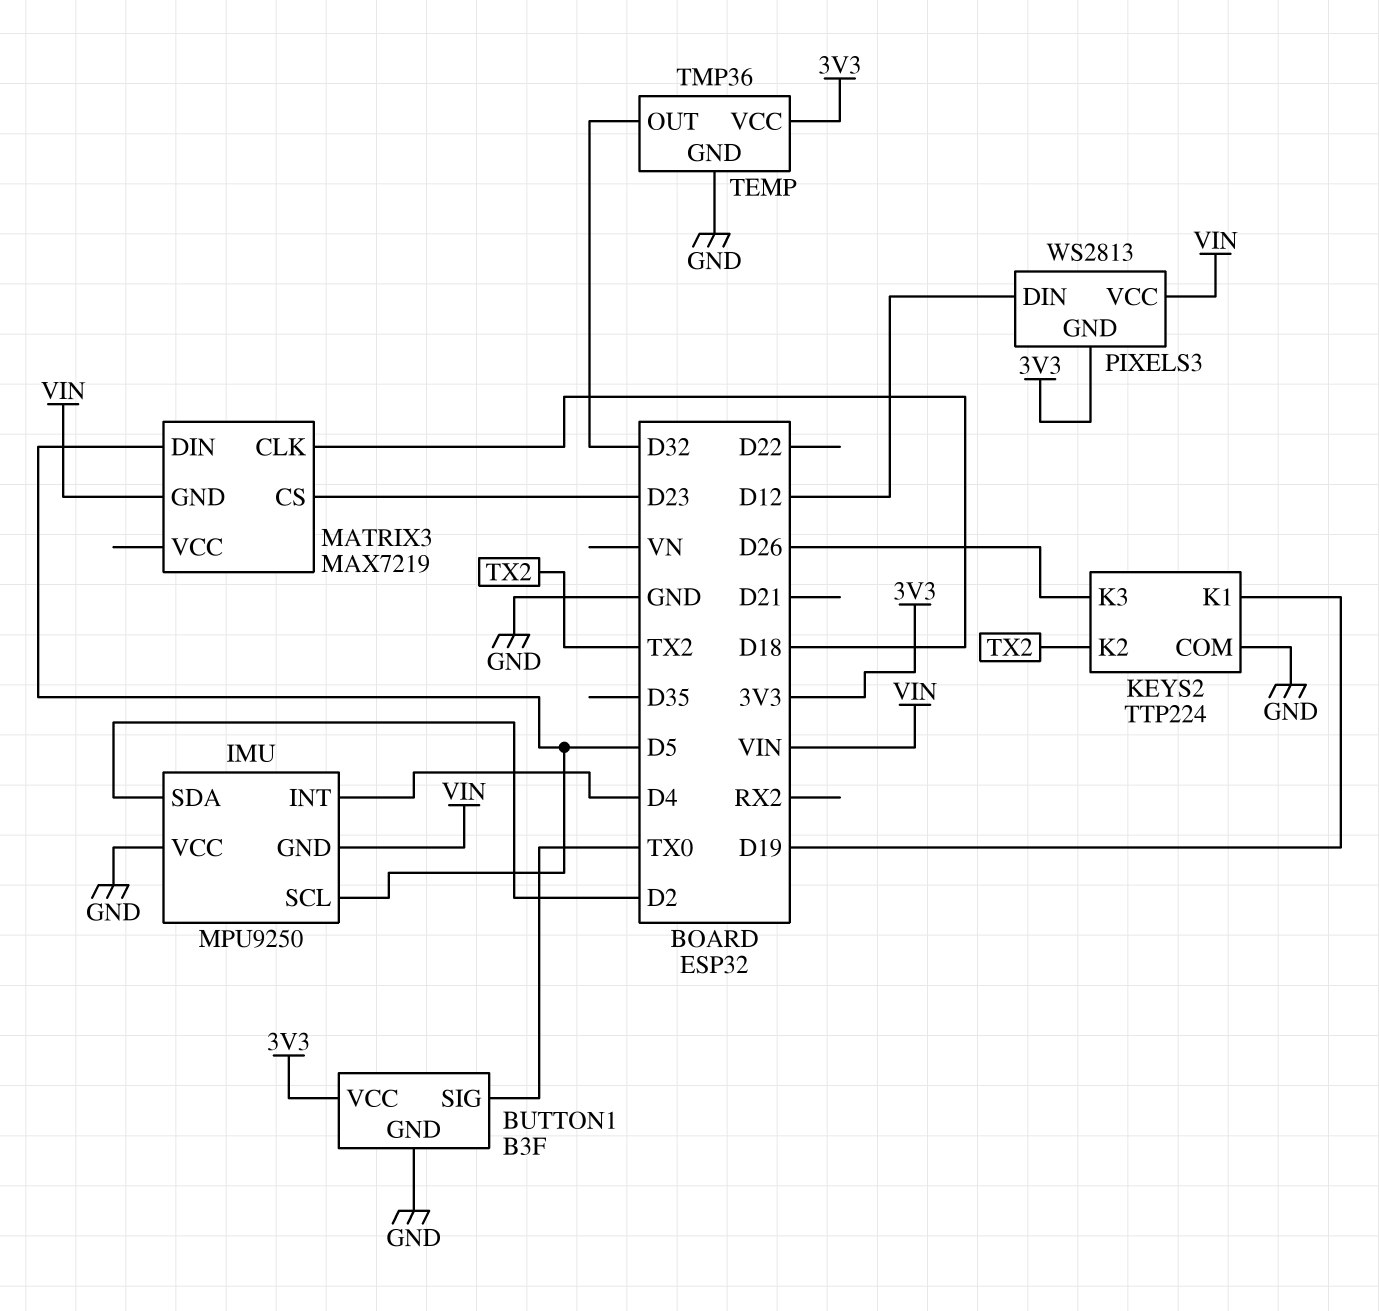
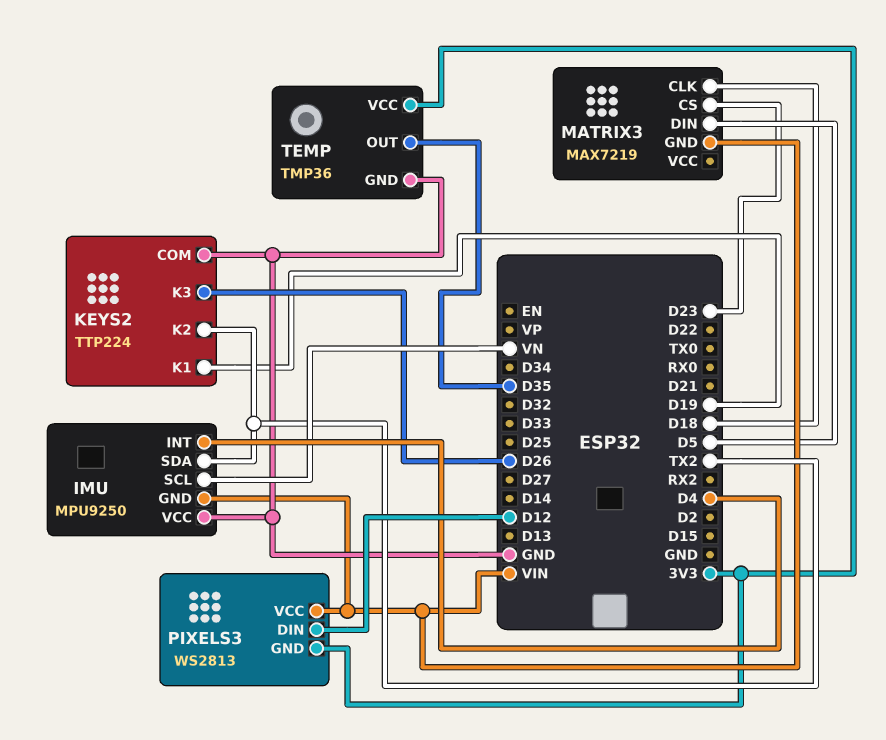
BUTTON1: B3F -> none
BUTTON1 pin GND: GND -> none
BUTTON1 pin SIG: TX0 -> none
BUTTON1 pin VCC: 3V3 -> none
IMU pin SCL: D5 -> VN
IMU pin SDA: D2 -> TX2
TEMP pin OUT: D32 -> D35

